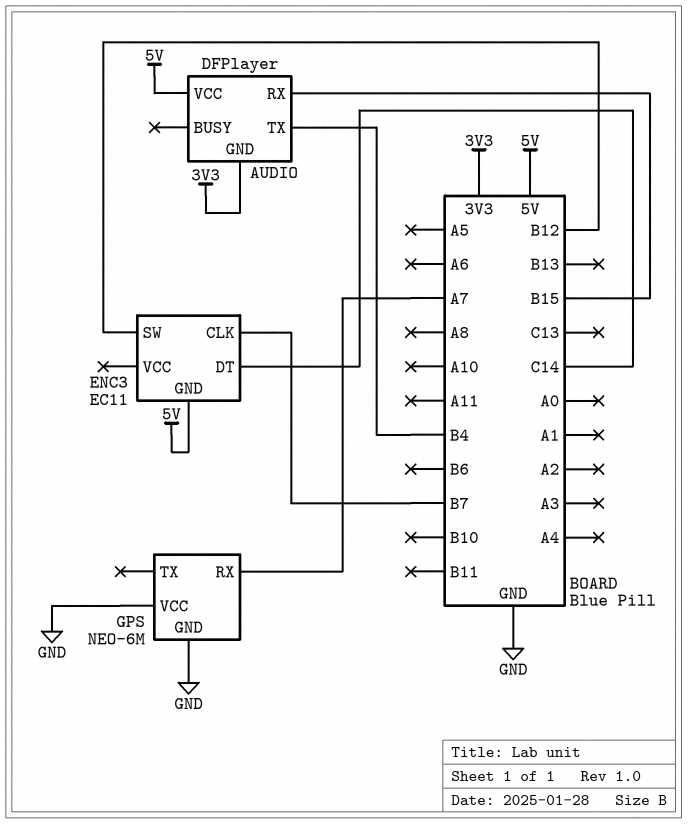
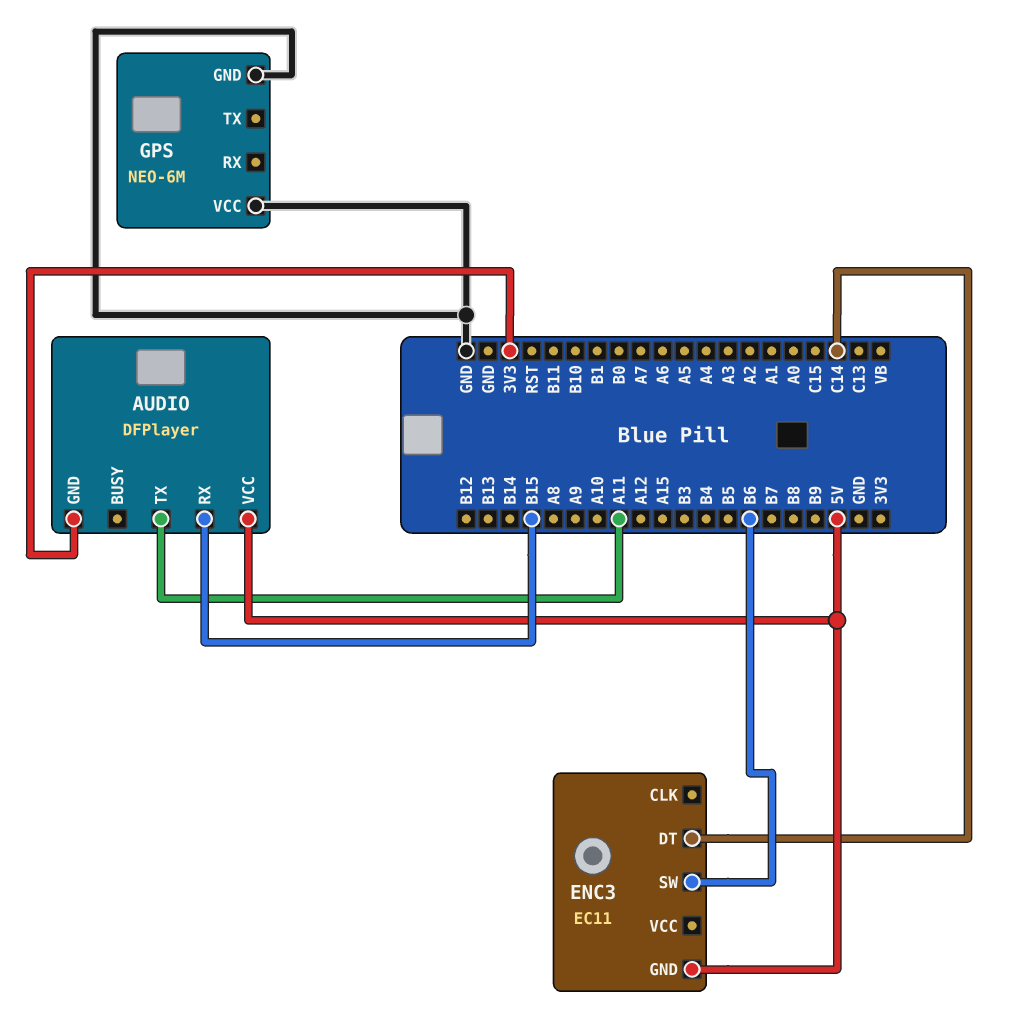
AUDIO pin TX: B4 -> A11
ENC3 pin CLK: B7 -> none
ENC3 pin SW: B12 -> B6
GPS pin RX: A7 -> none

